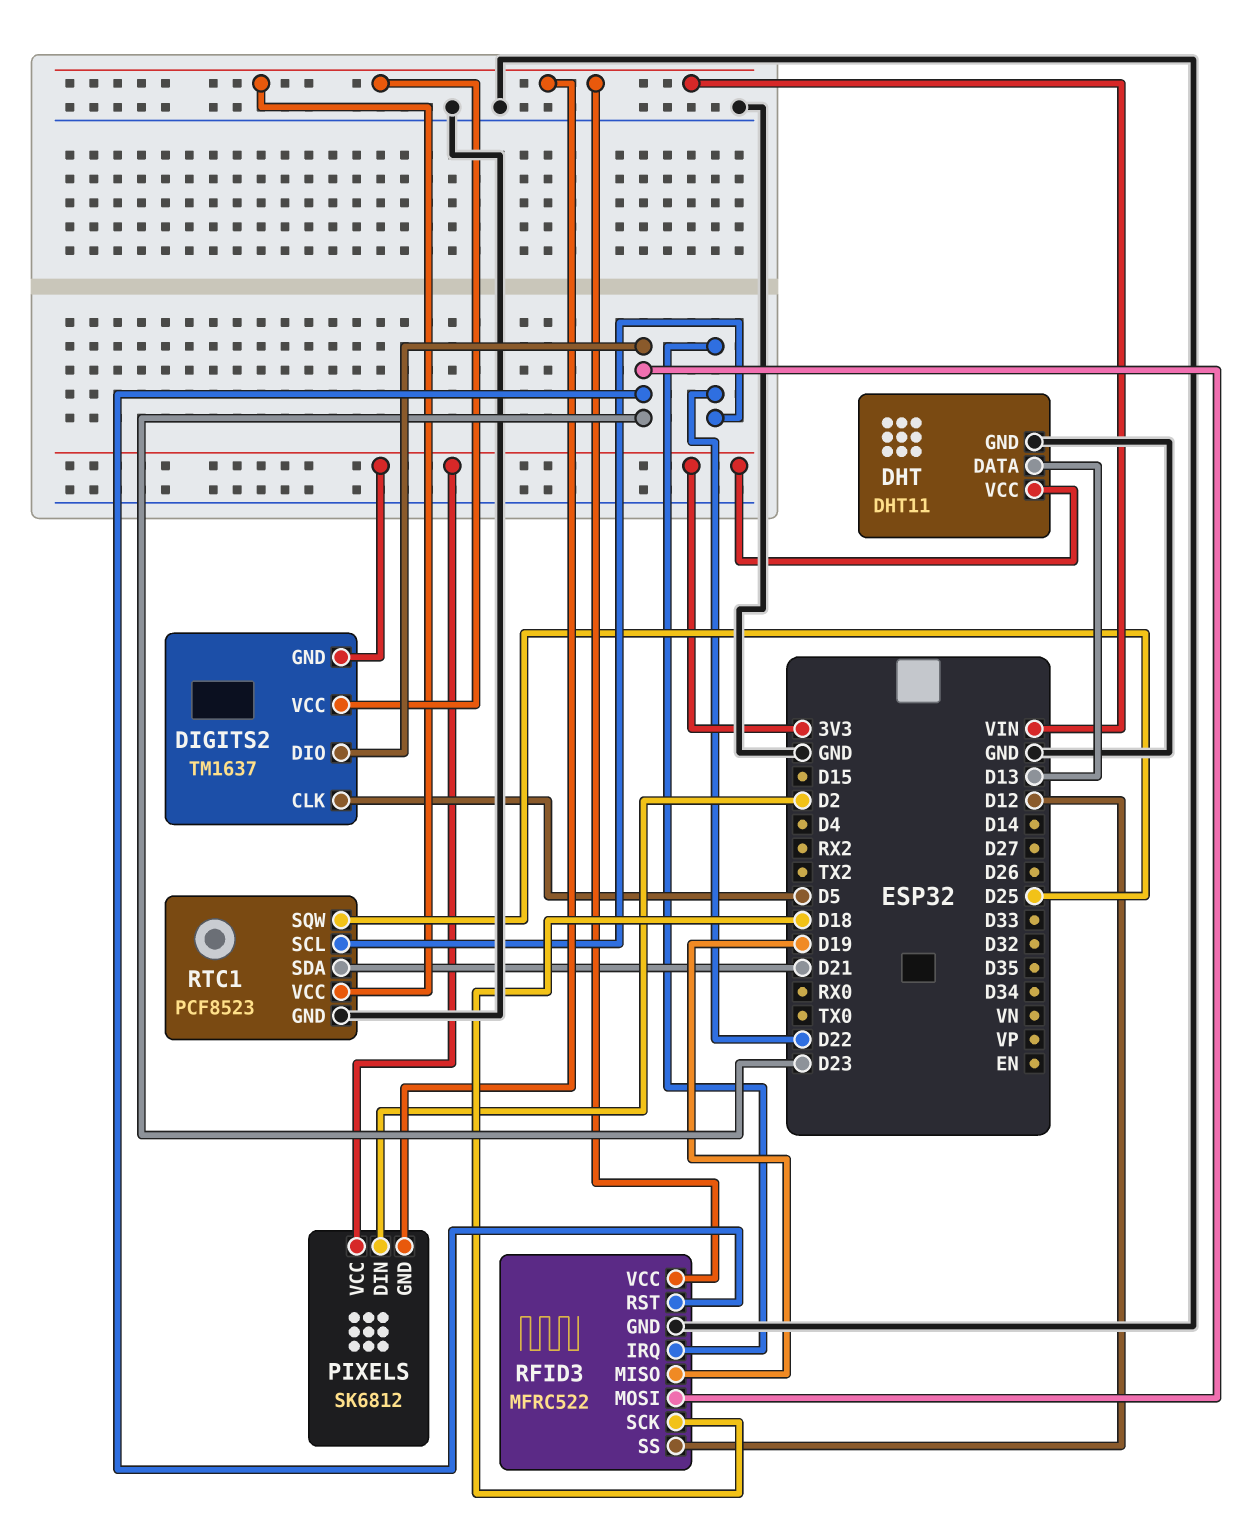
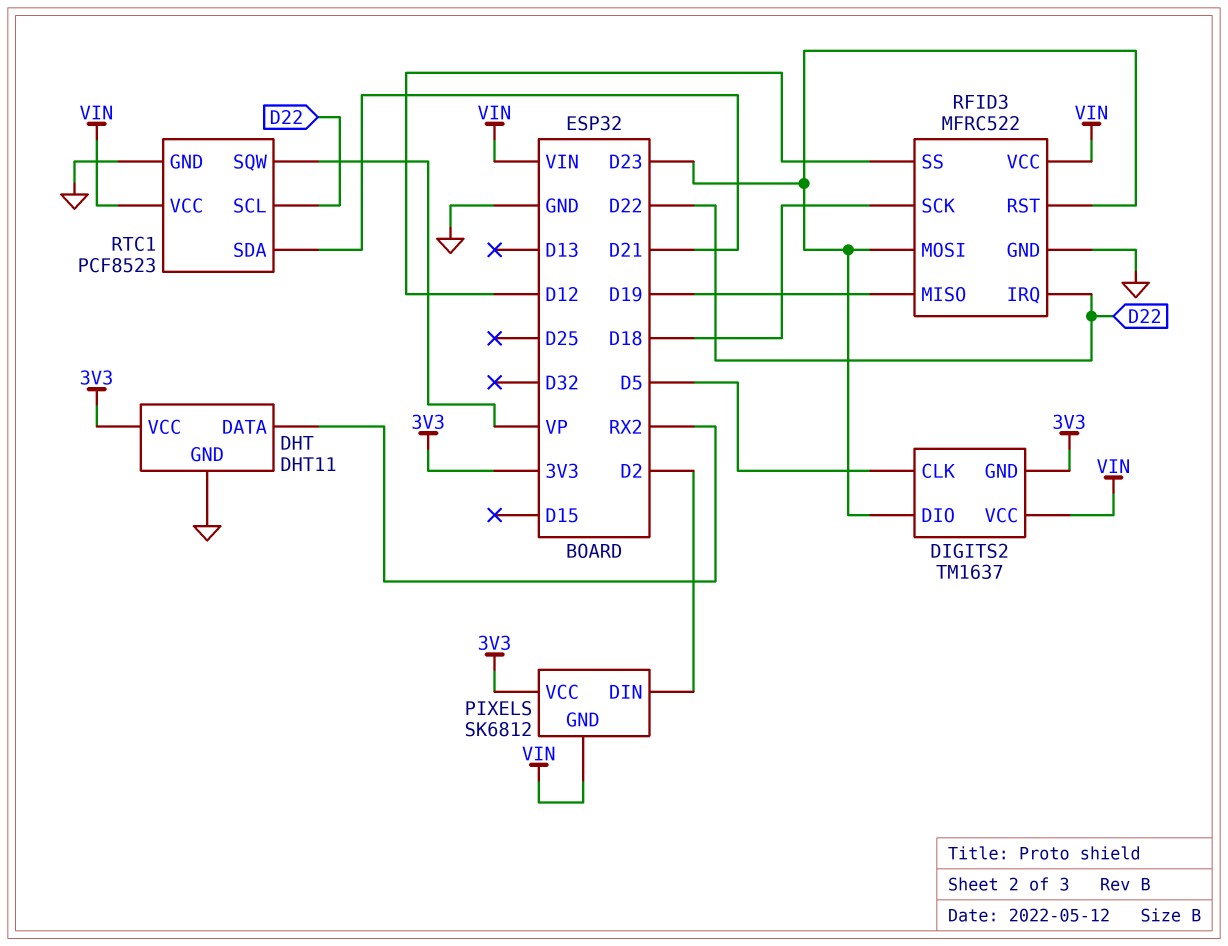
DHT pin DATA: D13 -> RX2
RTC1 pin SQW: D25 -> VP

